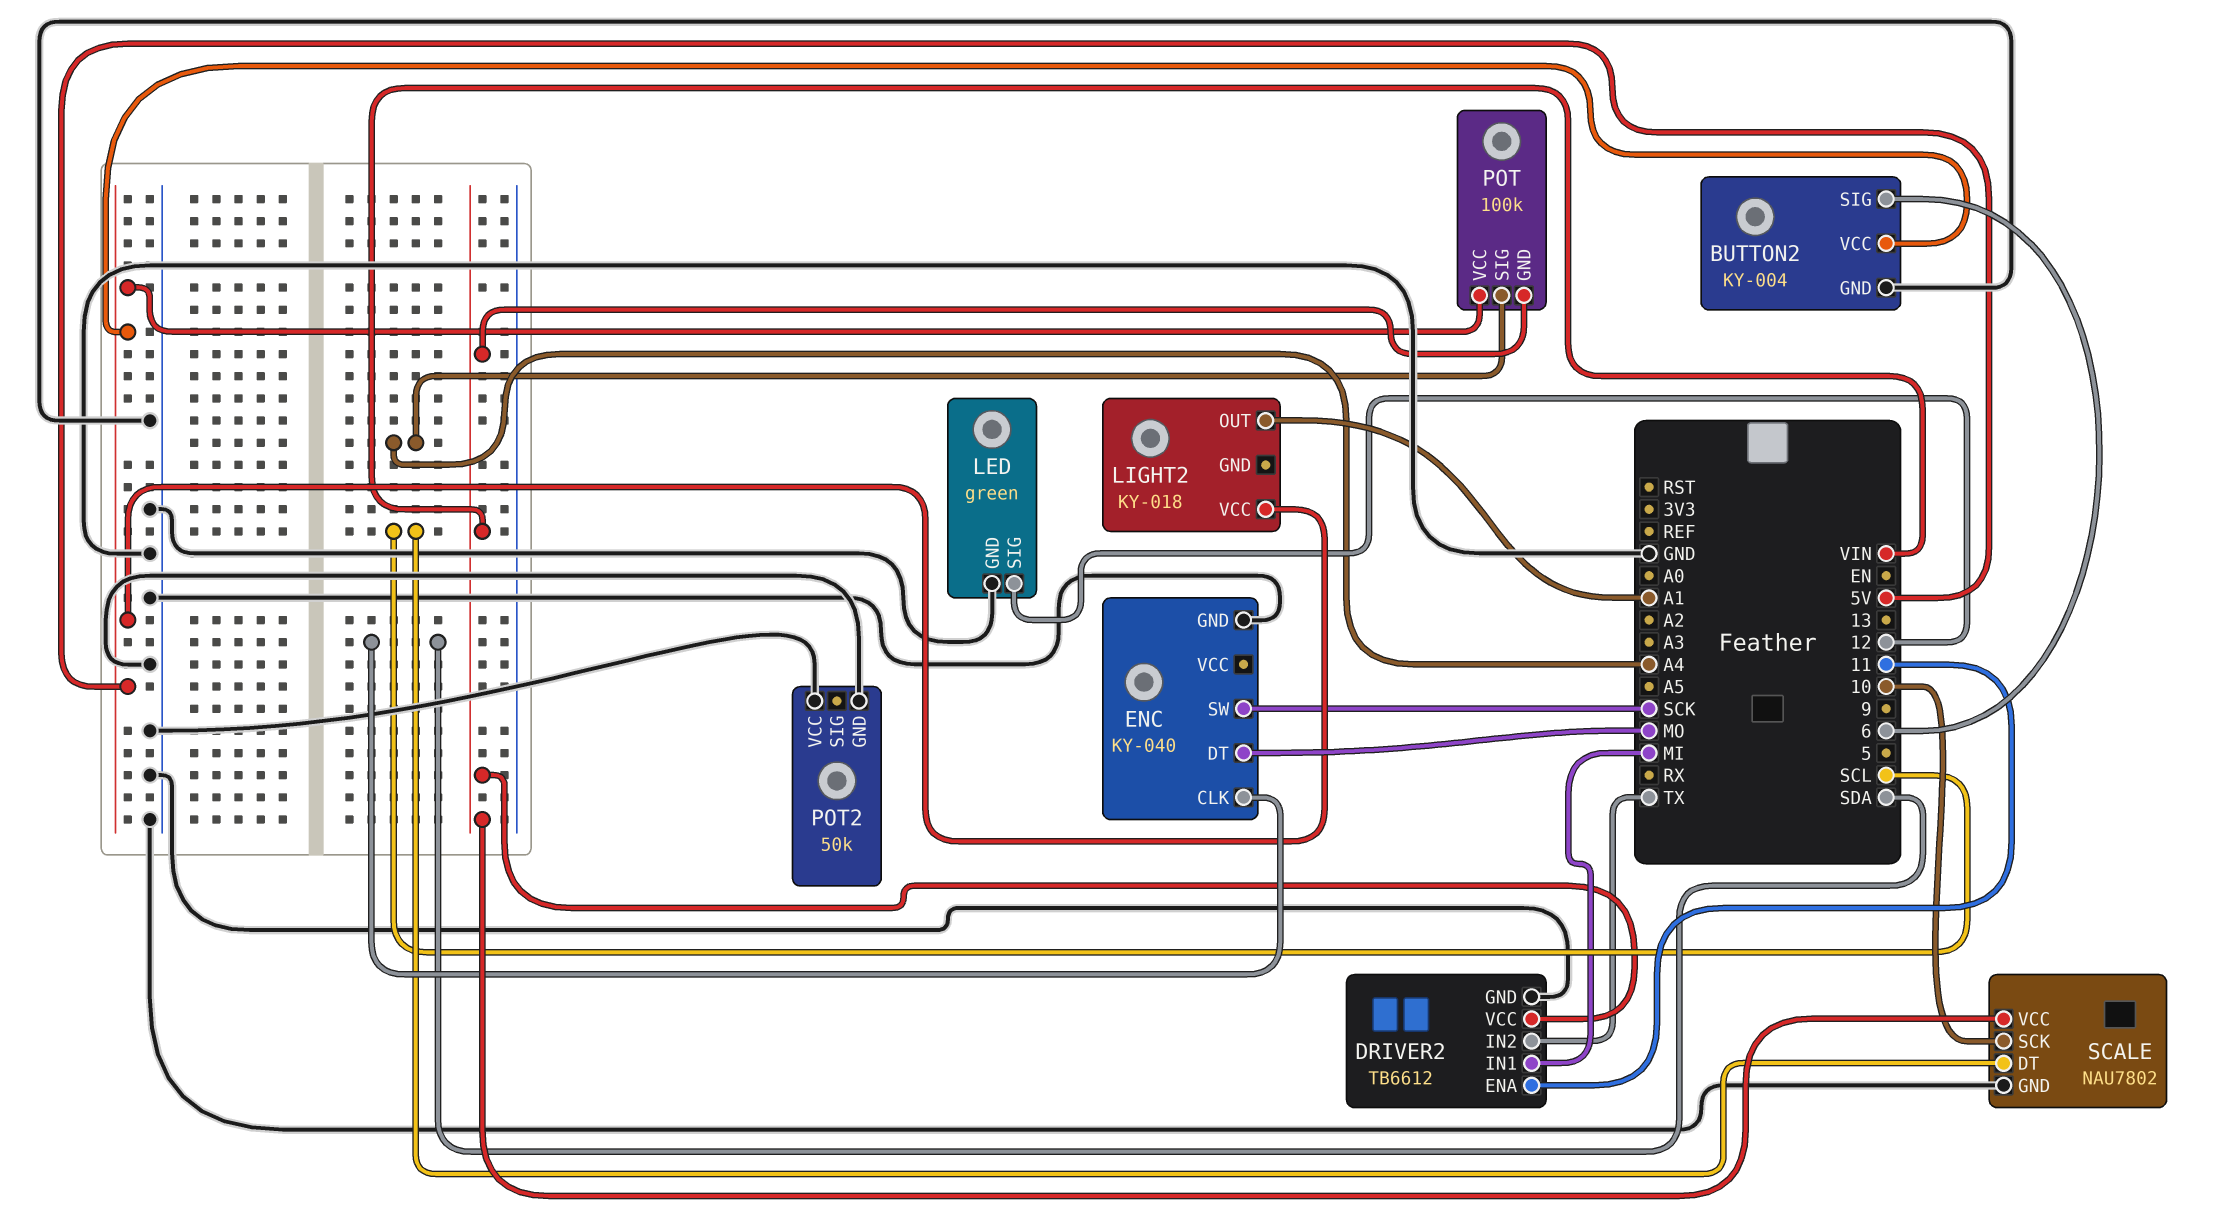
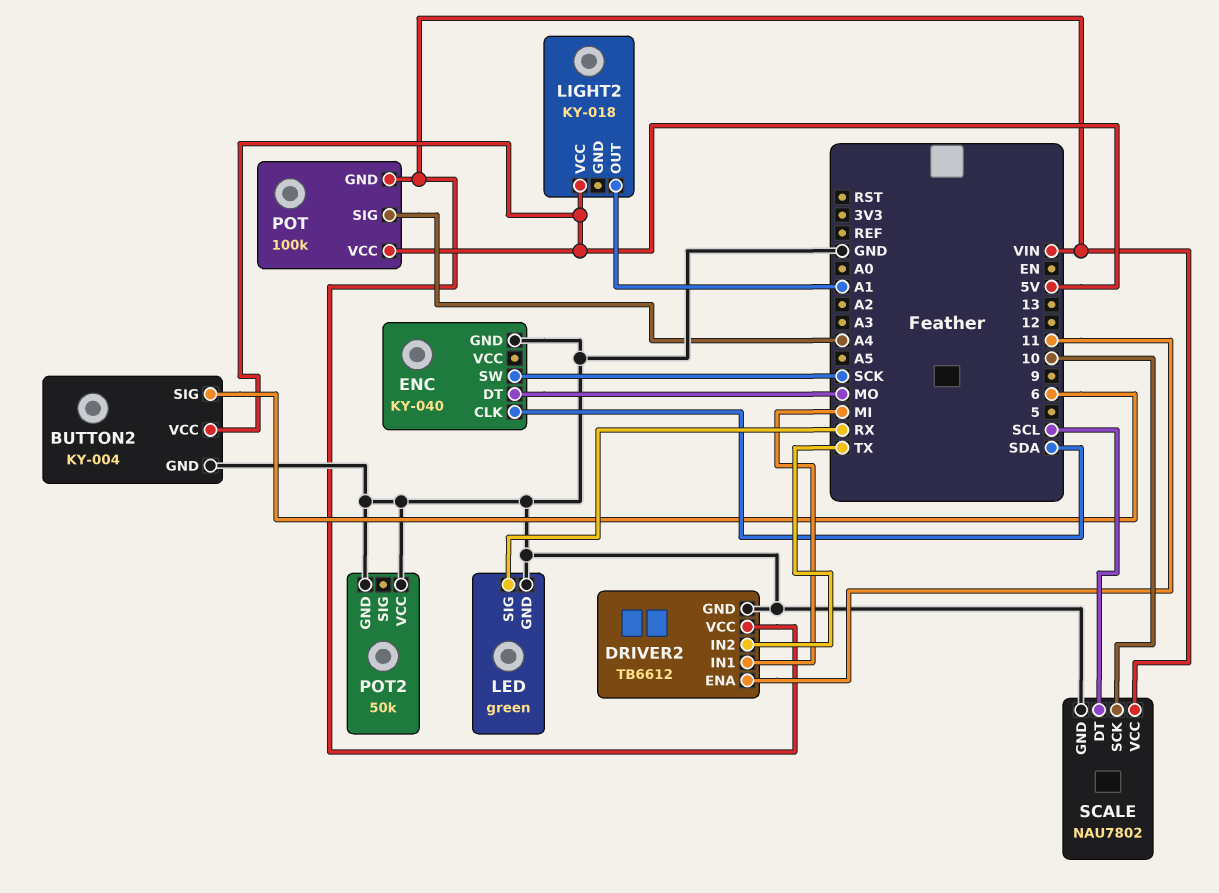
LED pin SIG: 12 -> RX

